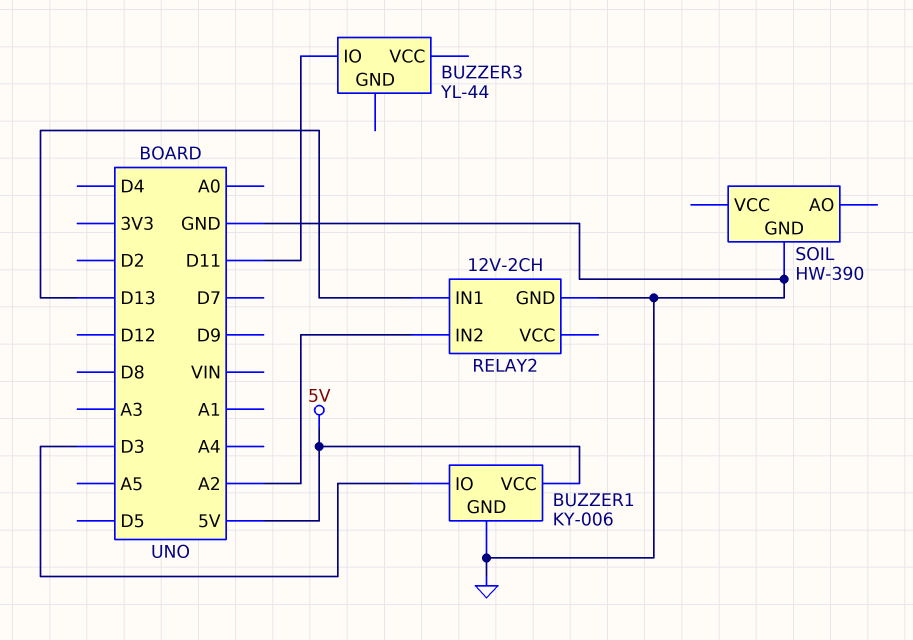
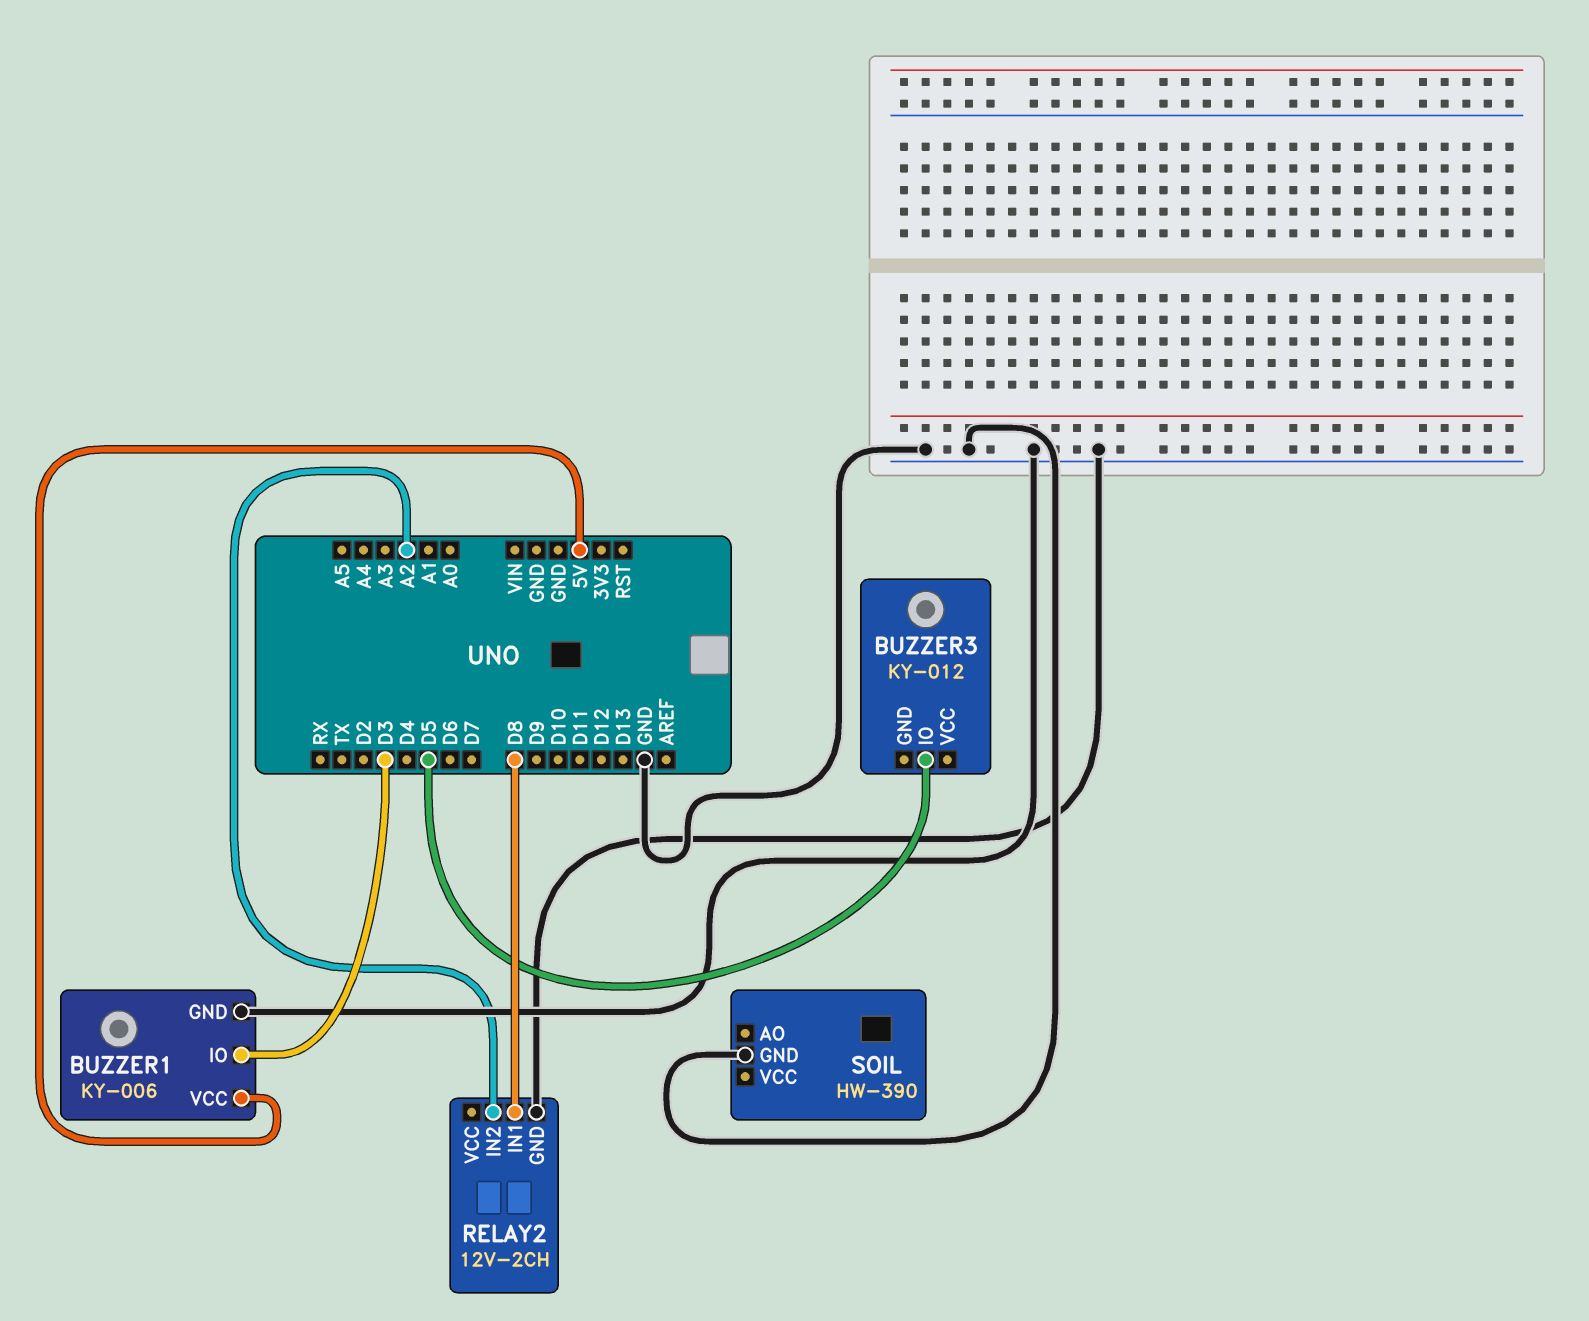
BUZZER3: YL-44 -> KY-012
BUZZER3 pin IO: D11 -> D5
RELAY2 pin IN1: D13 -> D8

